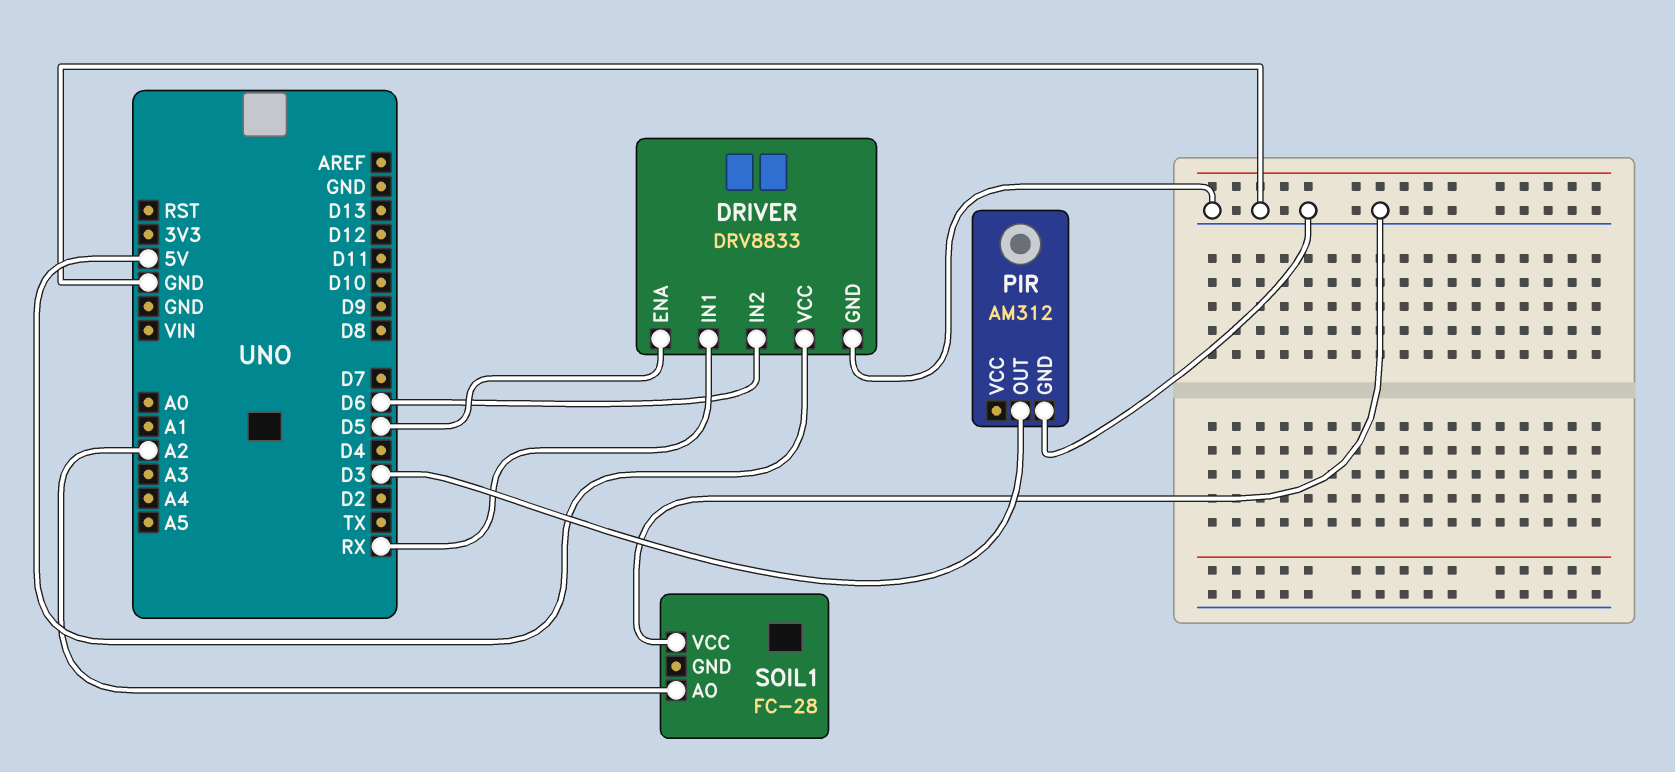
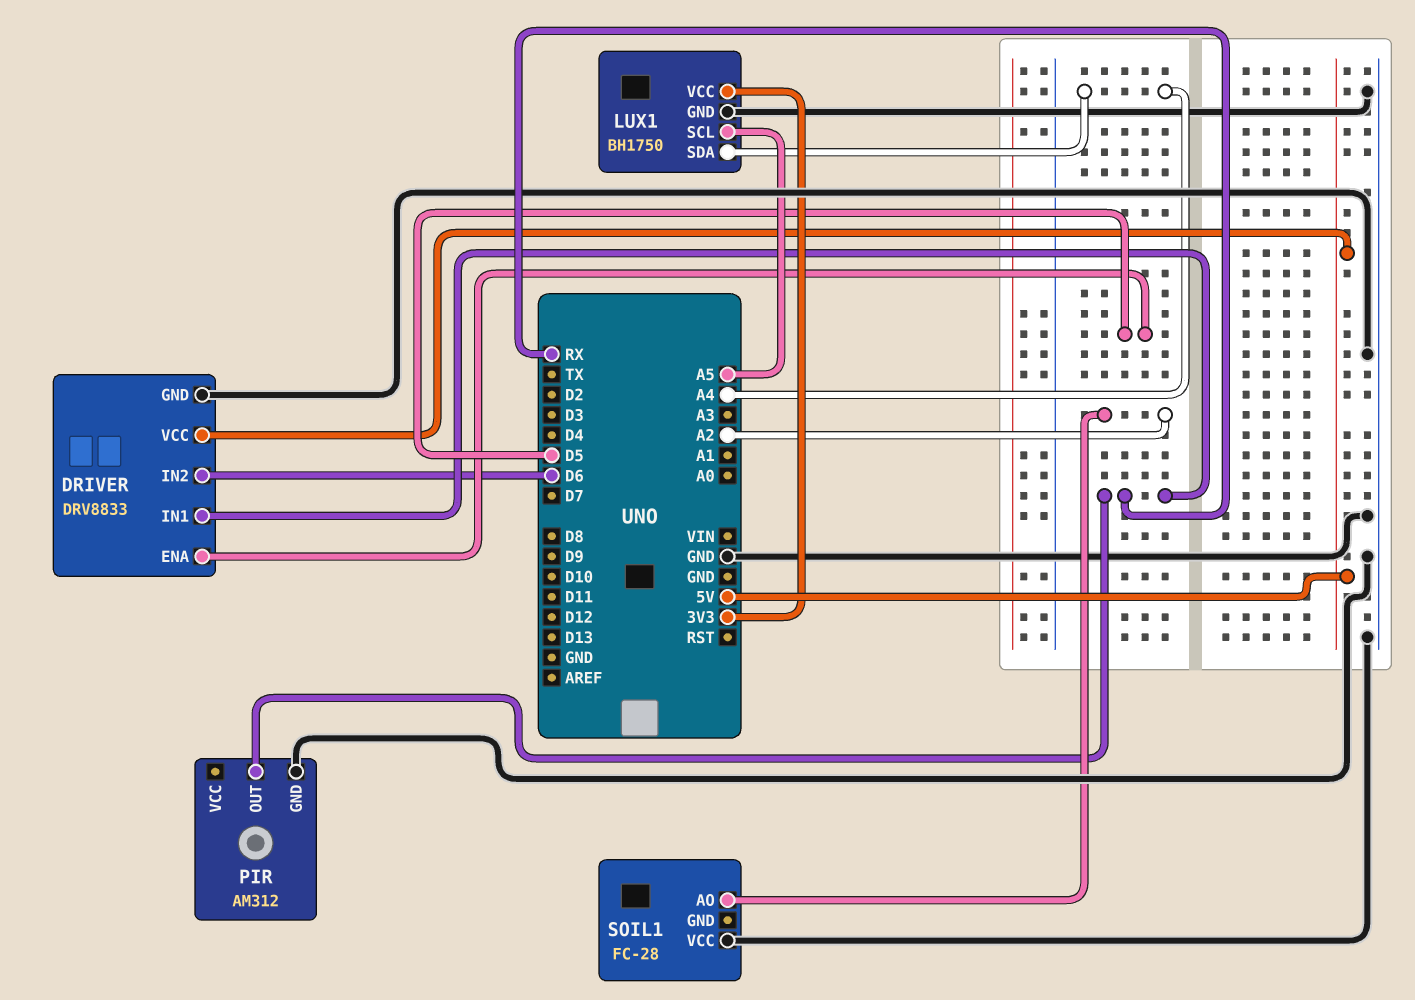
LUX1: none -> BH1750
LUX1 pin GND: none -> GND
LUX1 pin SCL: none -> A5
LUX1 pin SDA: none -> A4
LUX1 pin VCC: none -> 3V3
PIR pin OUT: D3 -> RX

